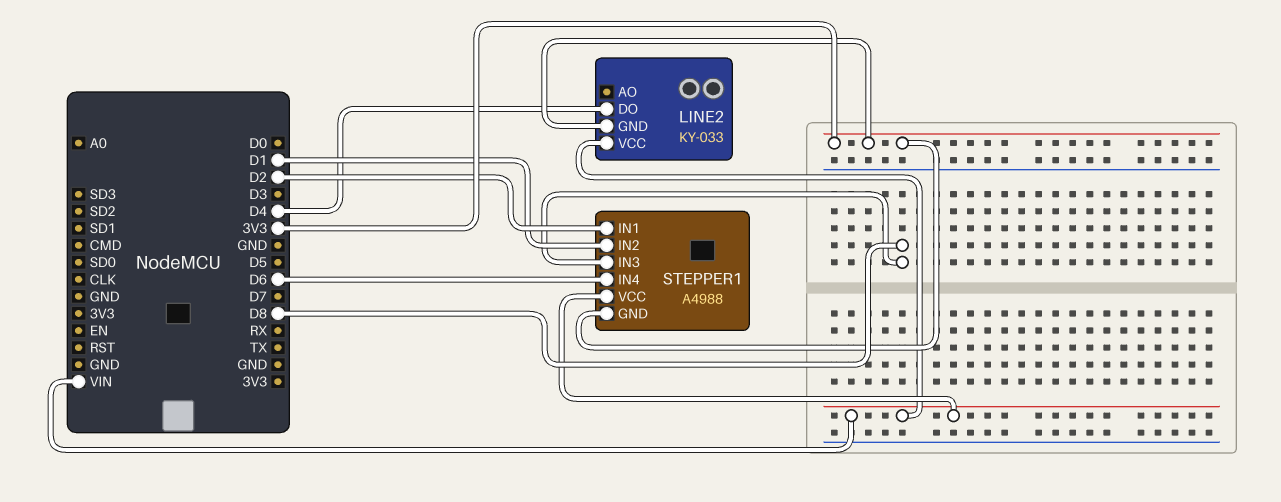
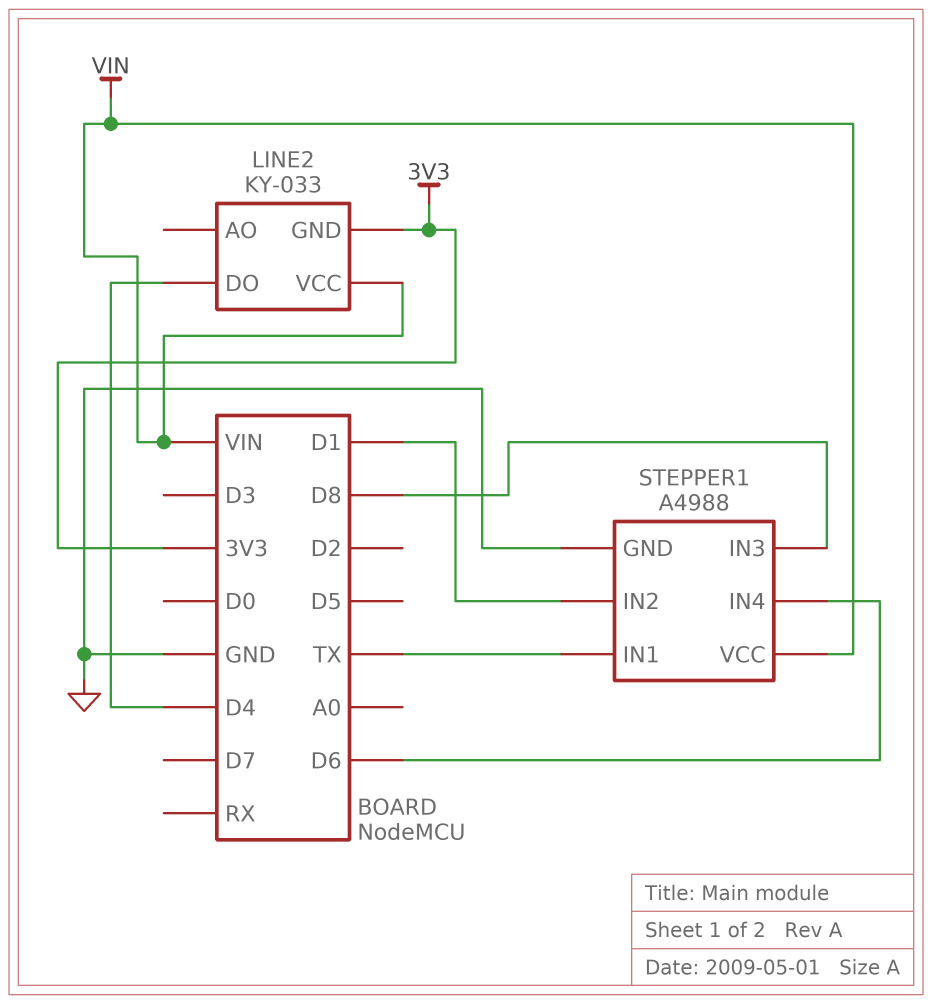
STEPPER1 pin GND: 3V3 -> GND
STEPPER1 pin IN1: D2 -> TX

